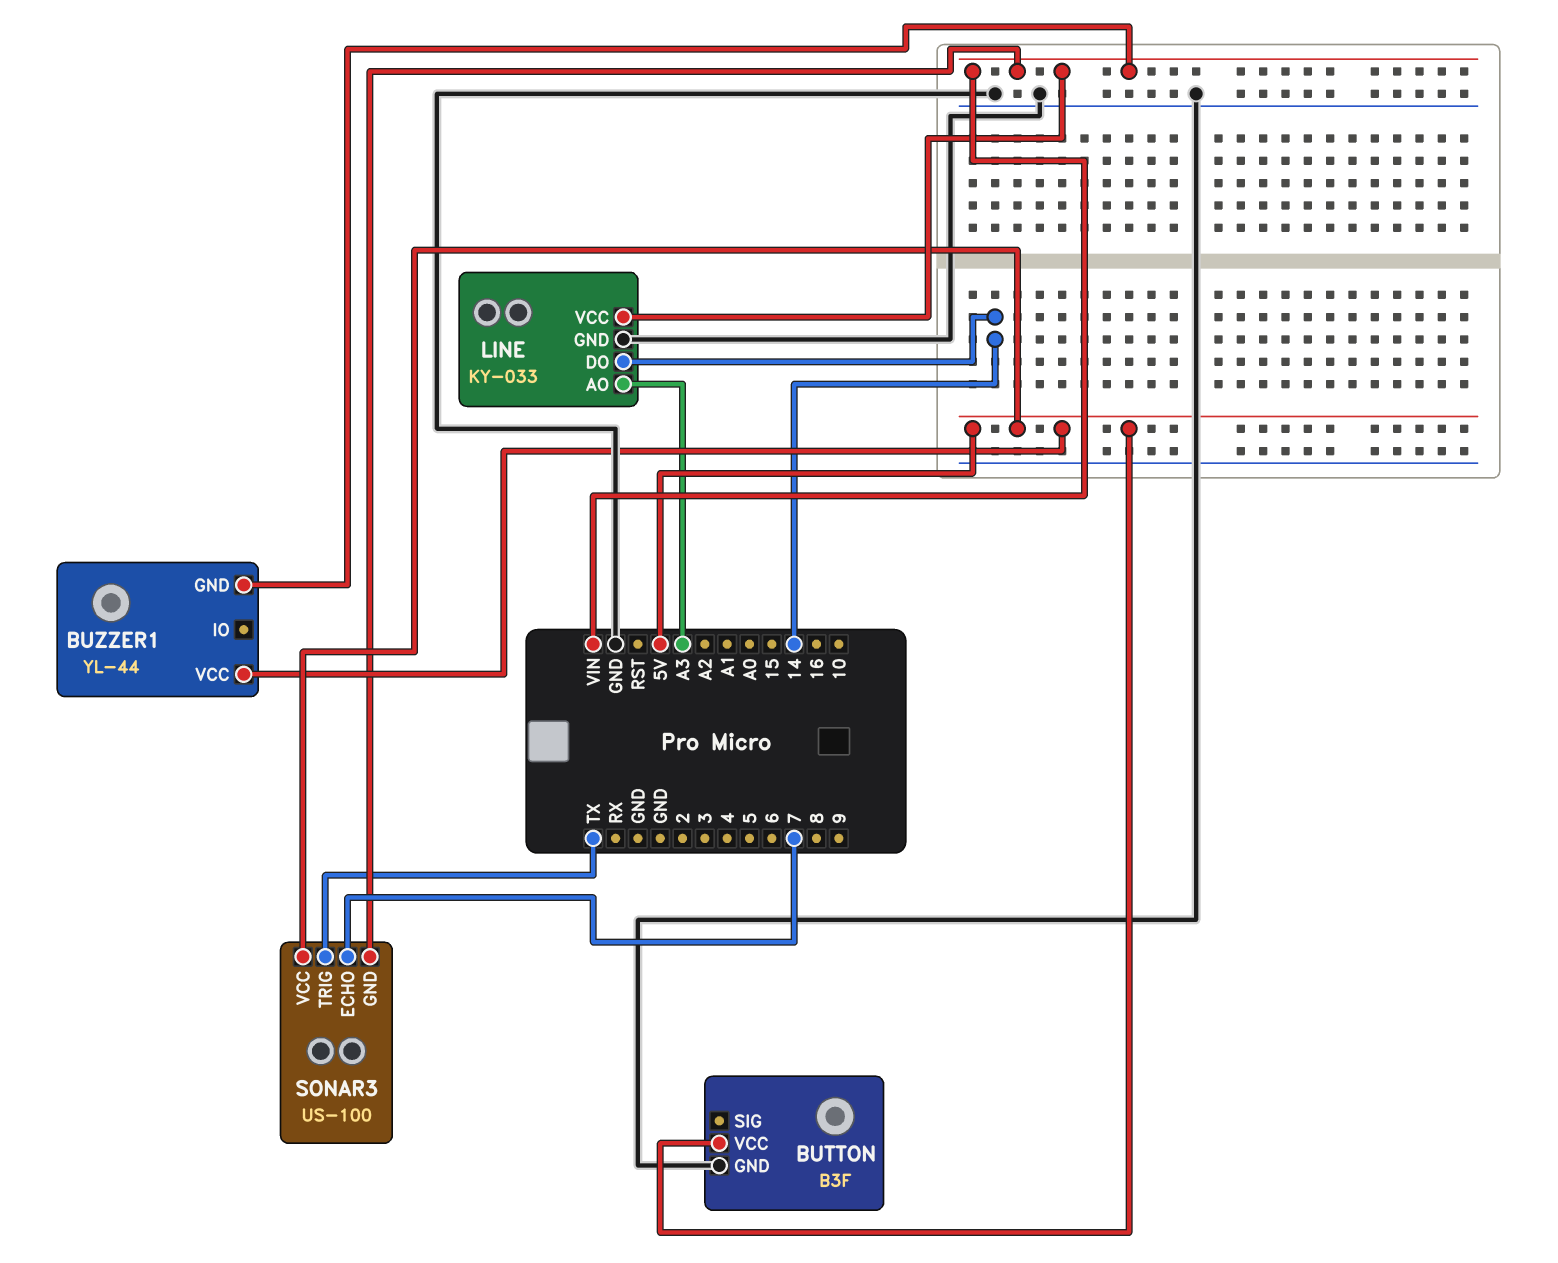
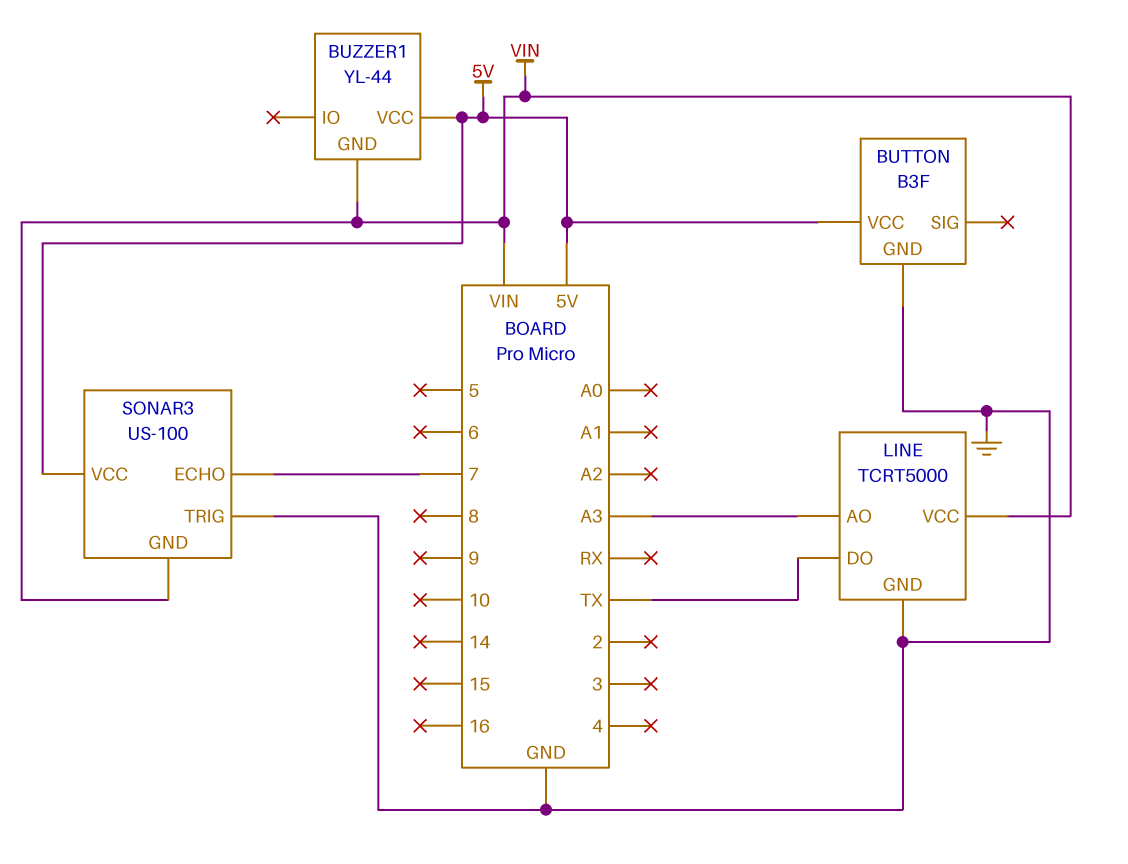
LINE: KY-033 -> TCRT5000
LINE pin DO: 14 -> TX
SONAR3 pin TRIG: TX -> GND

